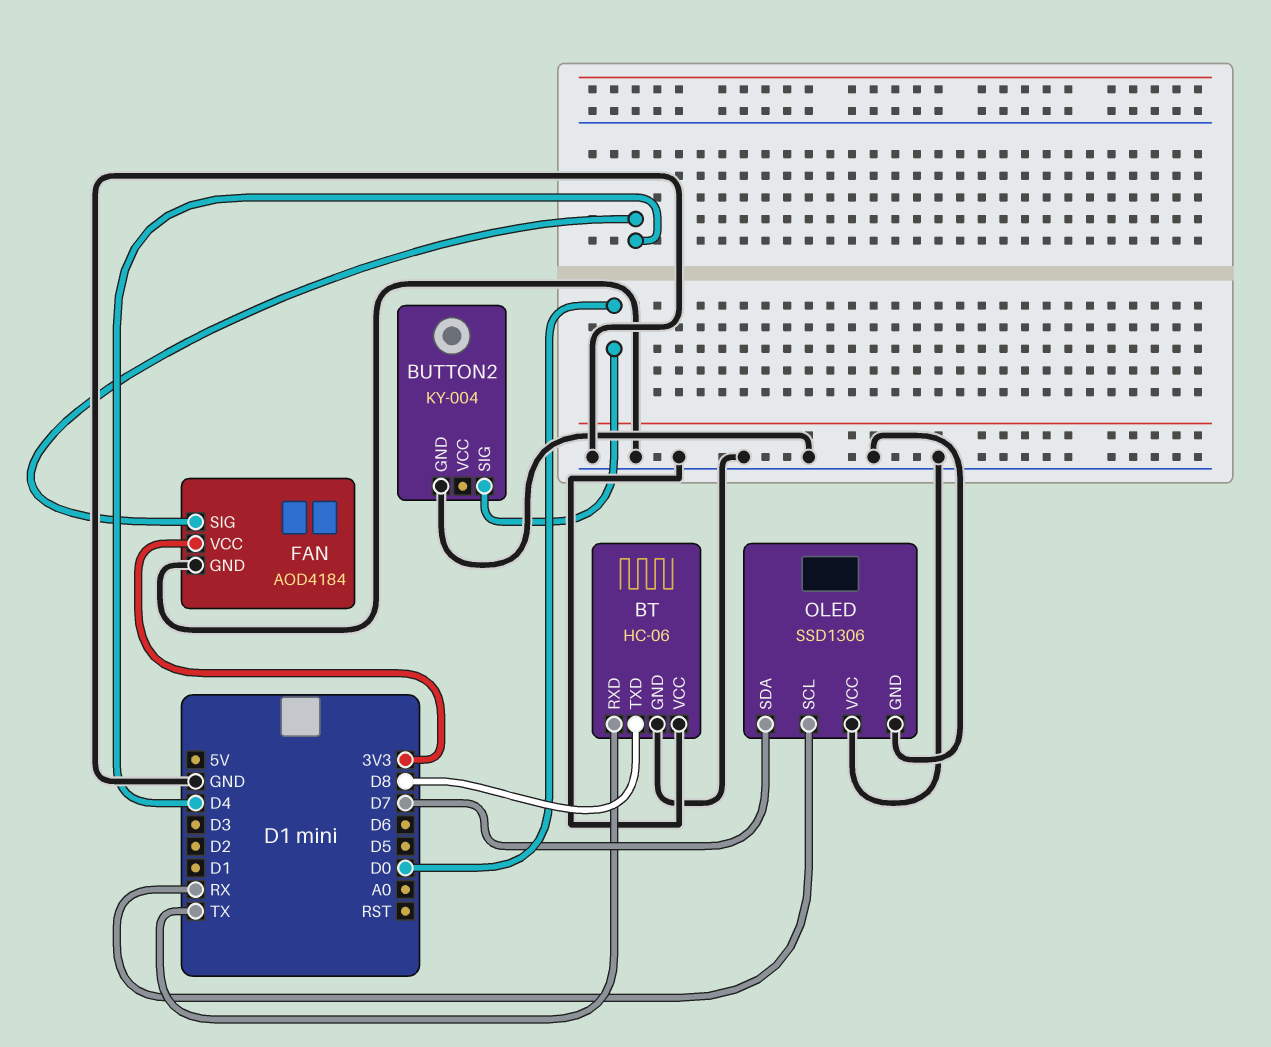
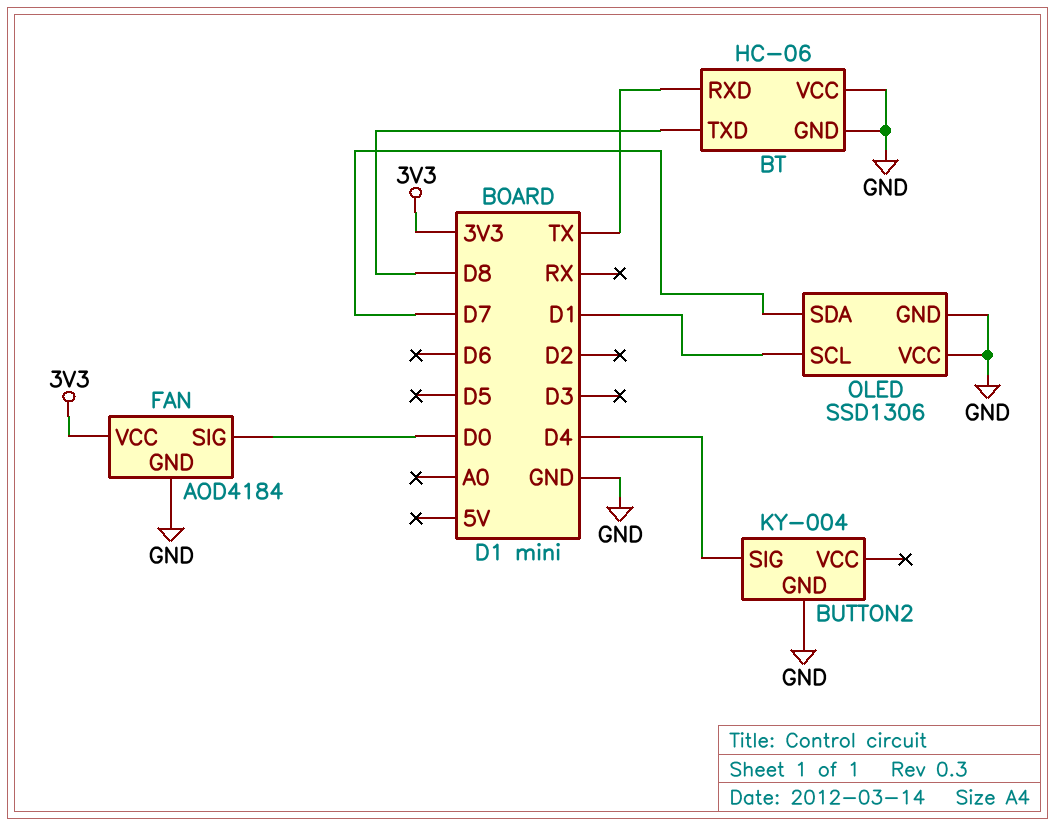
BUTTON2 pin SIG: D0 -> D4
FAN pin SIG: D4 -> D0
OLED pin SCL: RX -> D1

